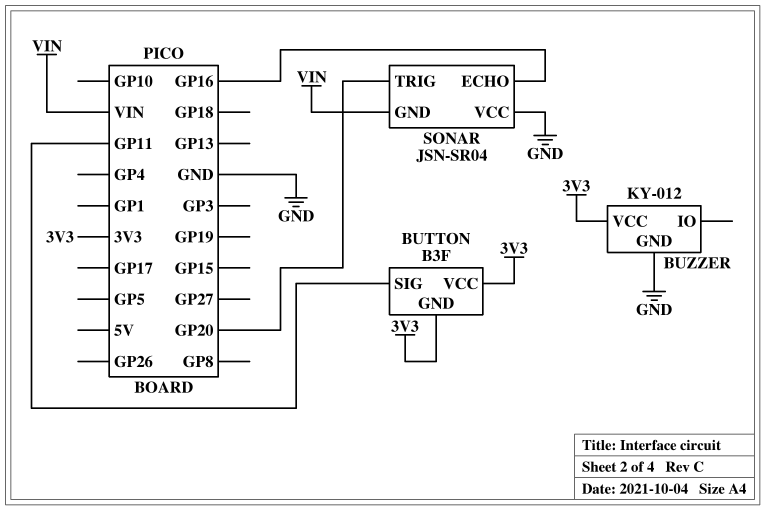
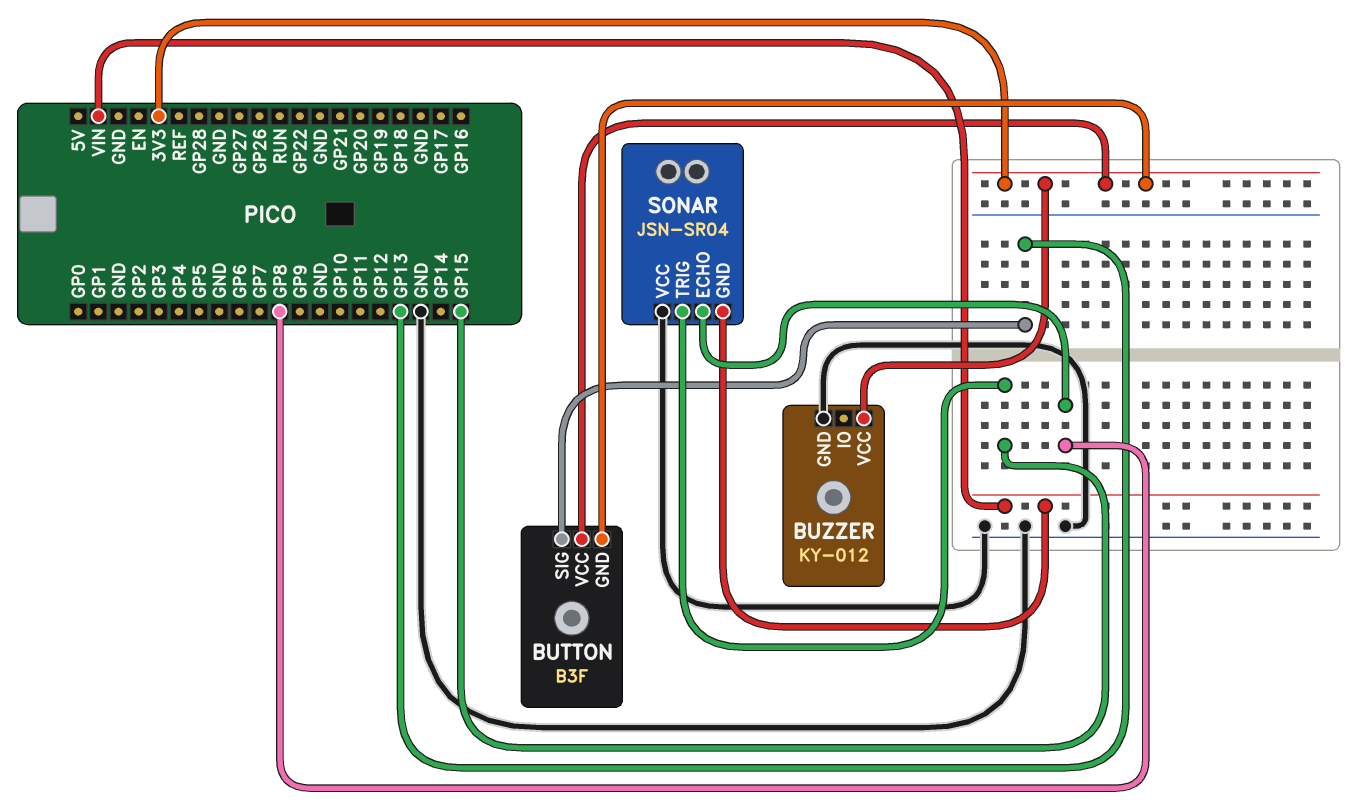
BUTTON pin SIG: GP11 -> GP13
SONAR pin ECHO: GP16 -> GP8
SONAR pin TRIG: GP20 -> GP15

